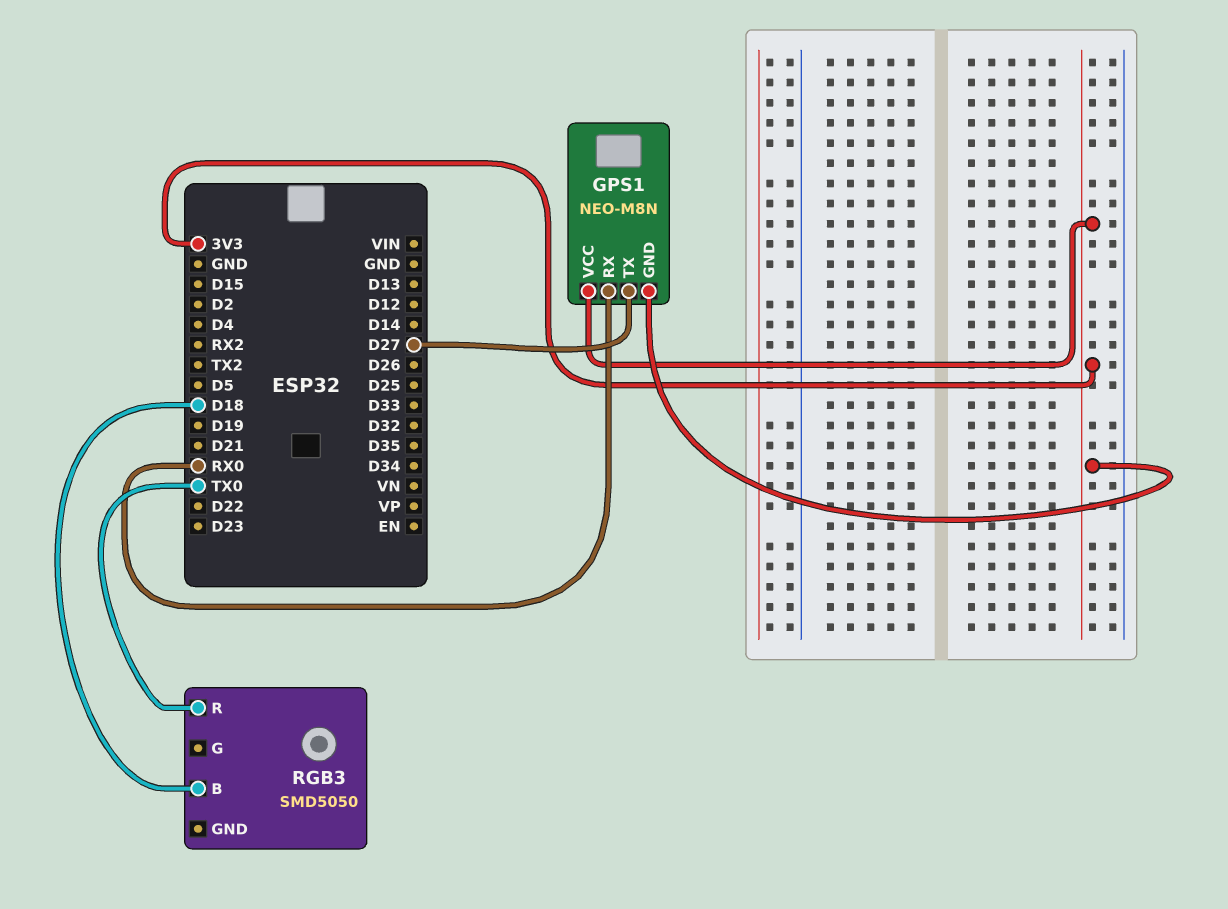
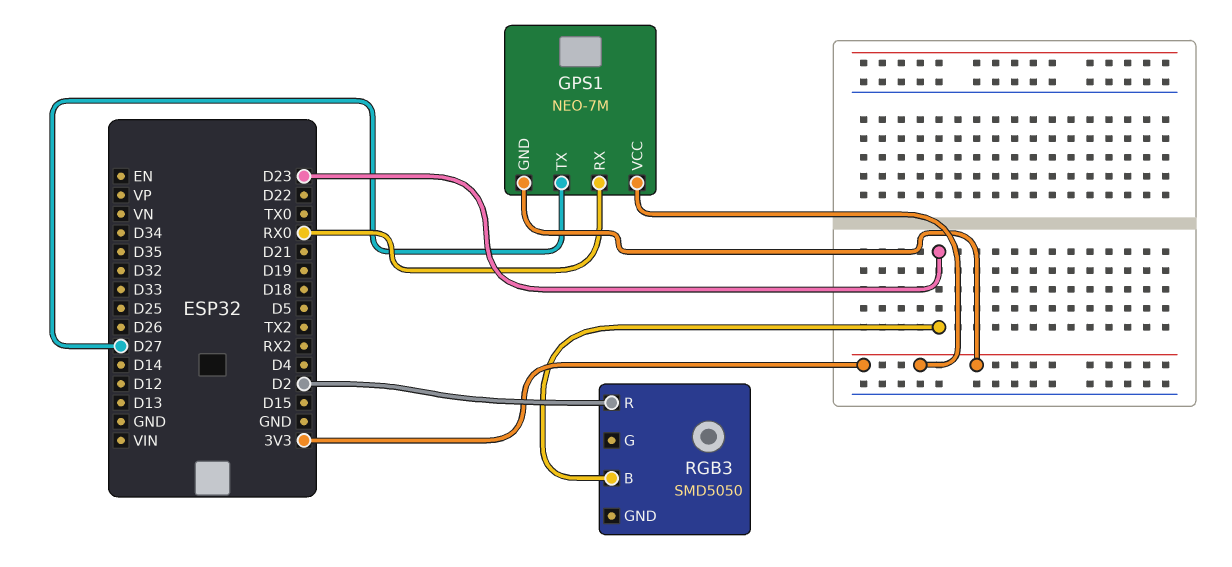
GPS1: NEO-M8N -> NEO-7M
RGB3 pin B: D18 -> D23
RGB3 pin R: TX0 -> D2

